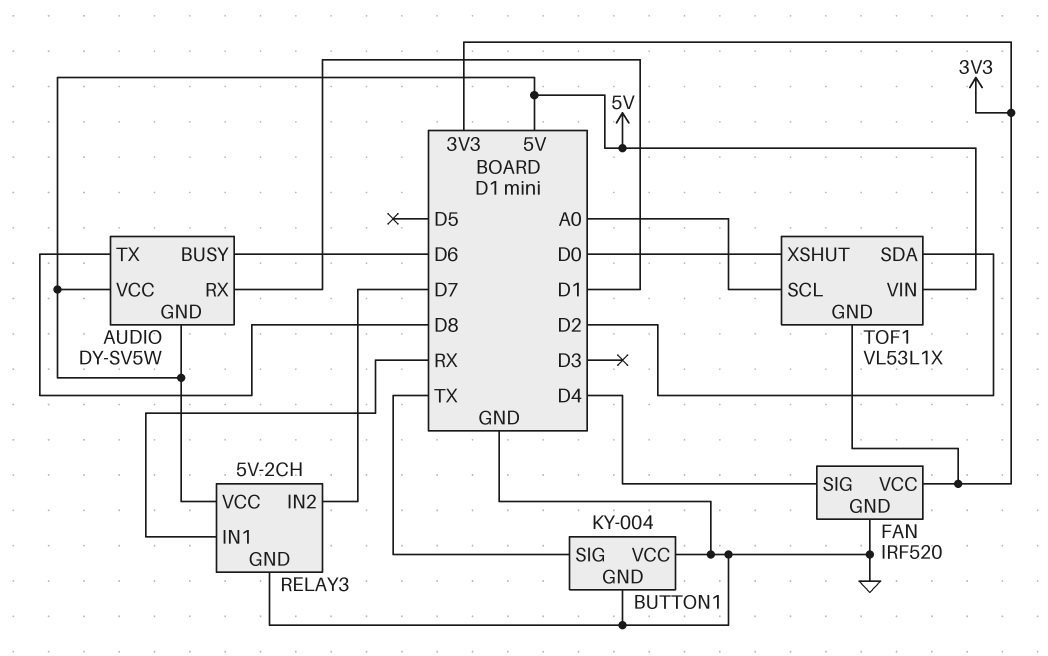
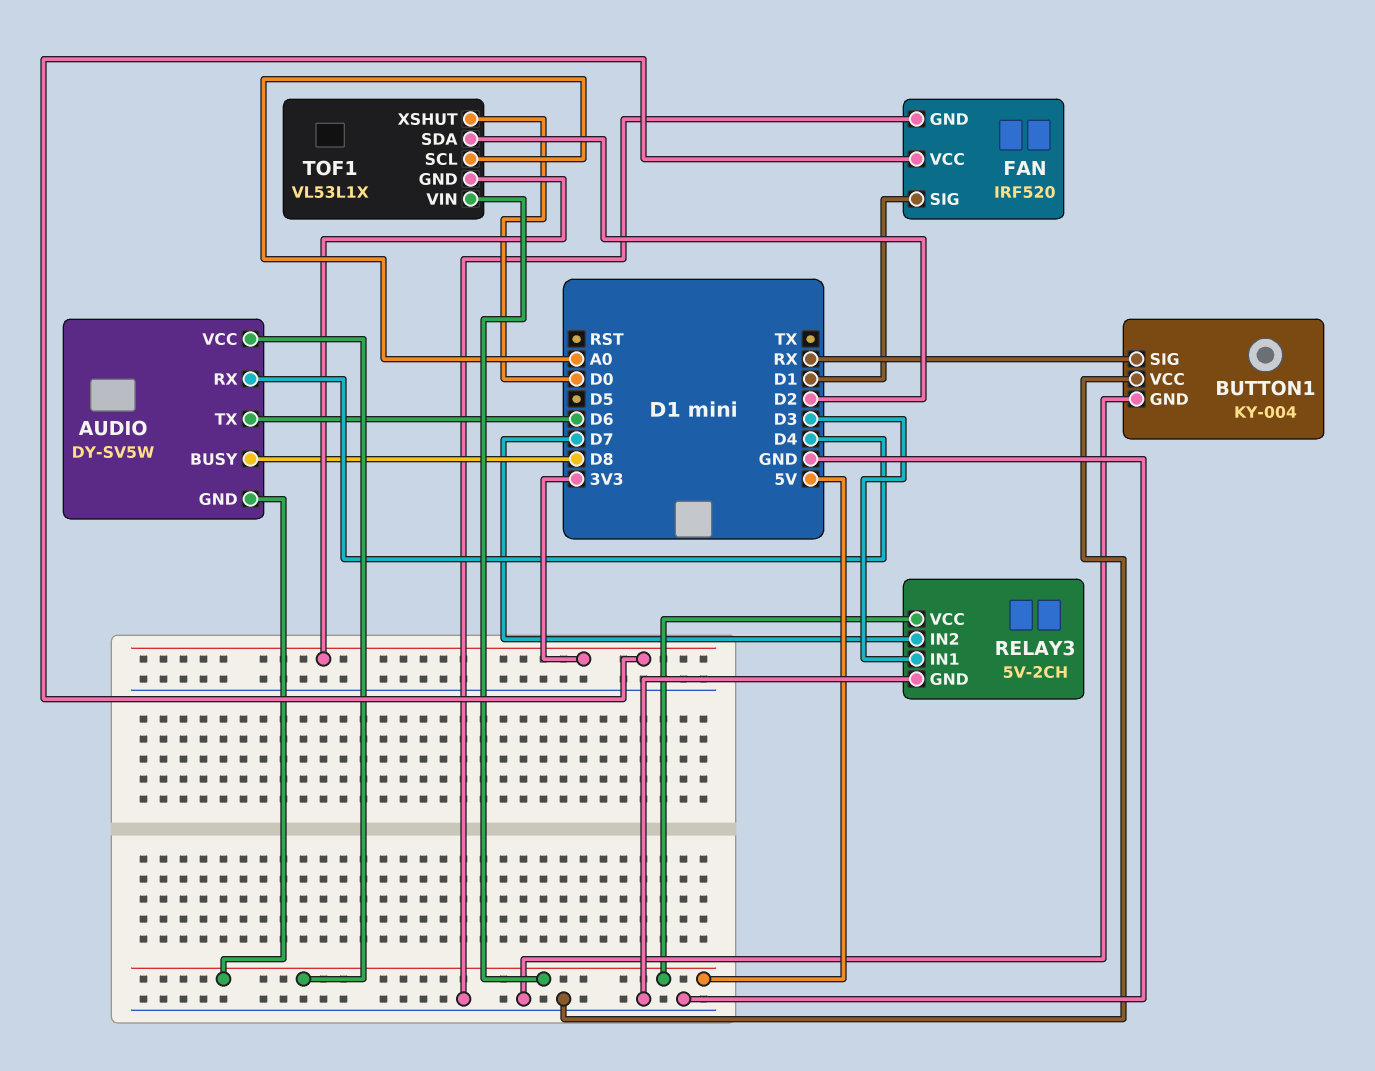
AUDIO pin BUSY: D6 -> D8
AUDIO pin RX: D1 -> D4
AUDIO pin TX: D8 -> D6
BUTTON1 pin SIG: TX -> RX
FAN pin SIG: D4 -> D1
RELAY3 pin IN1: RX -> D3

